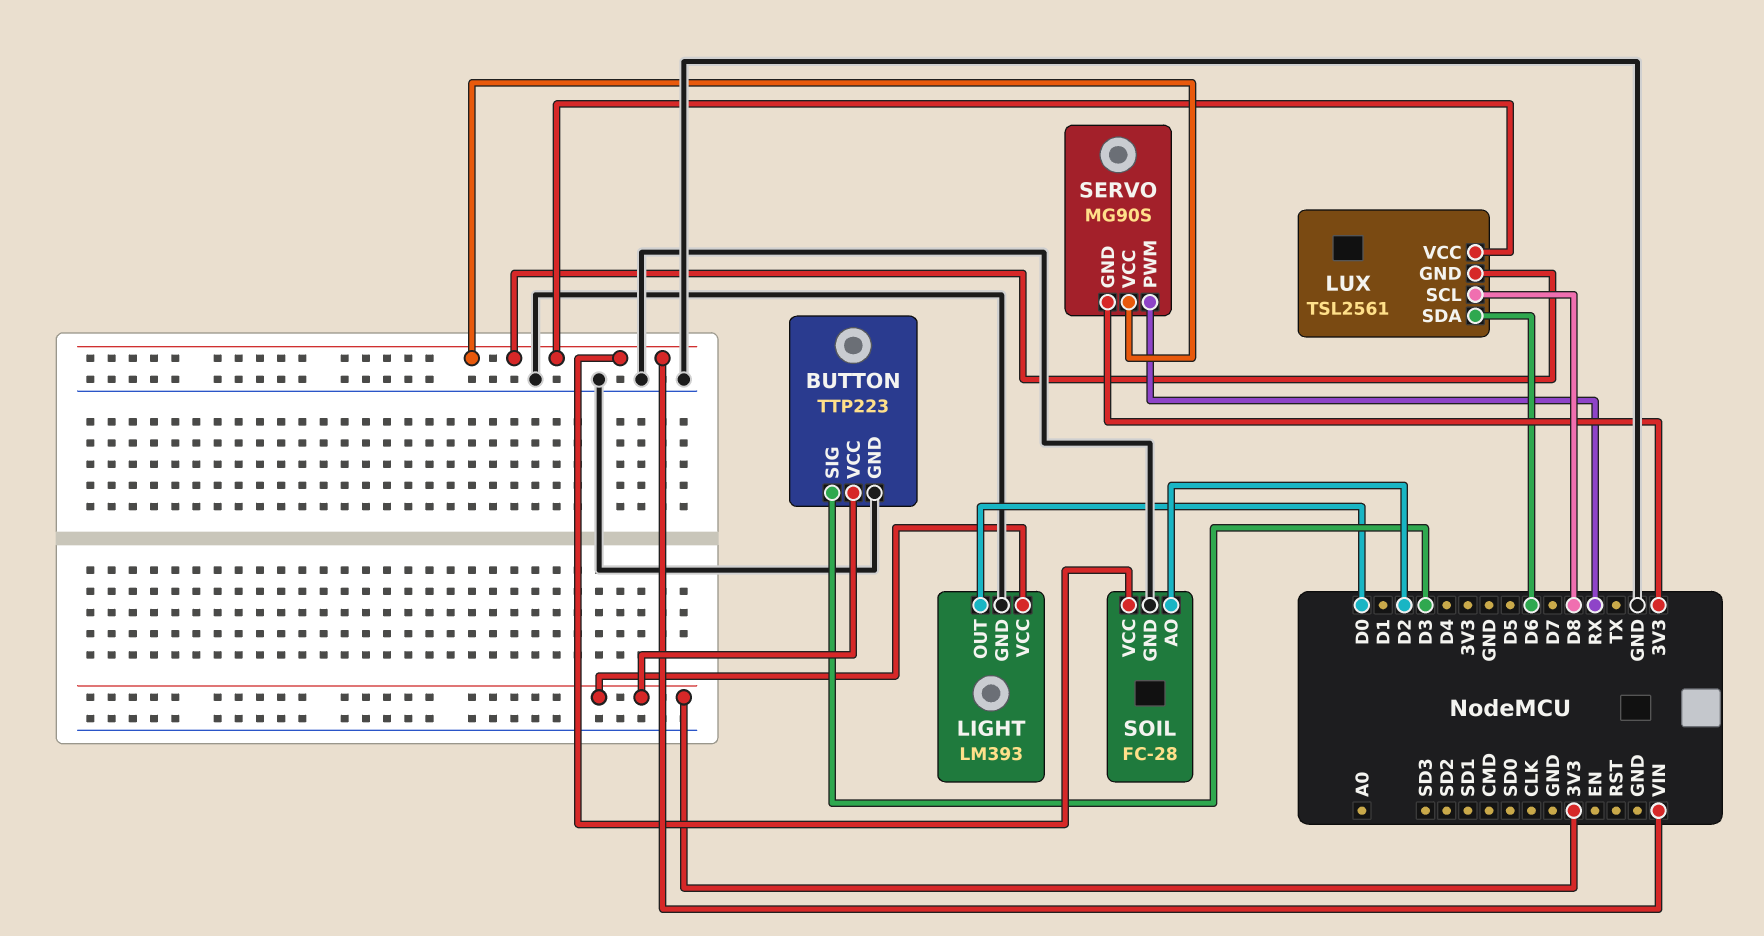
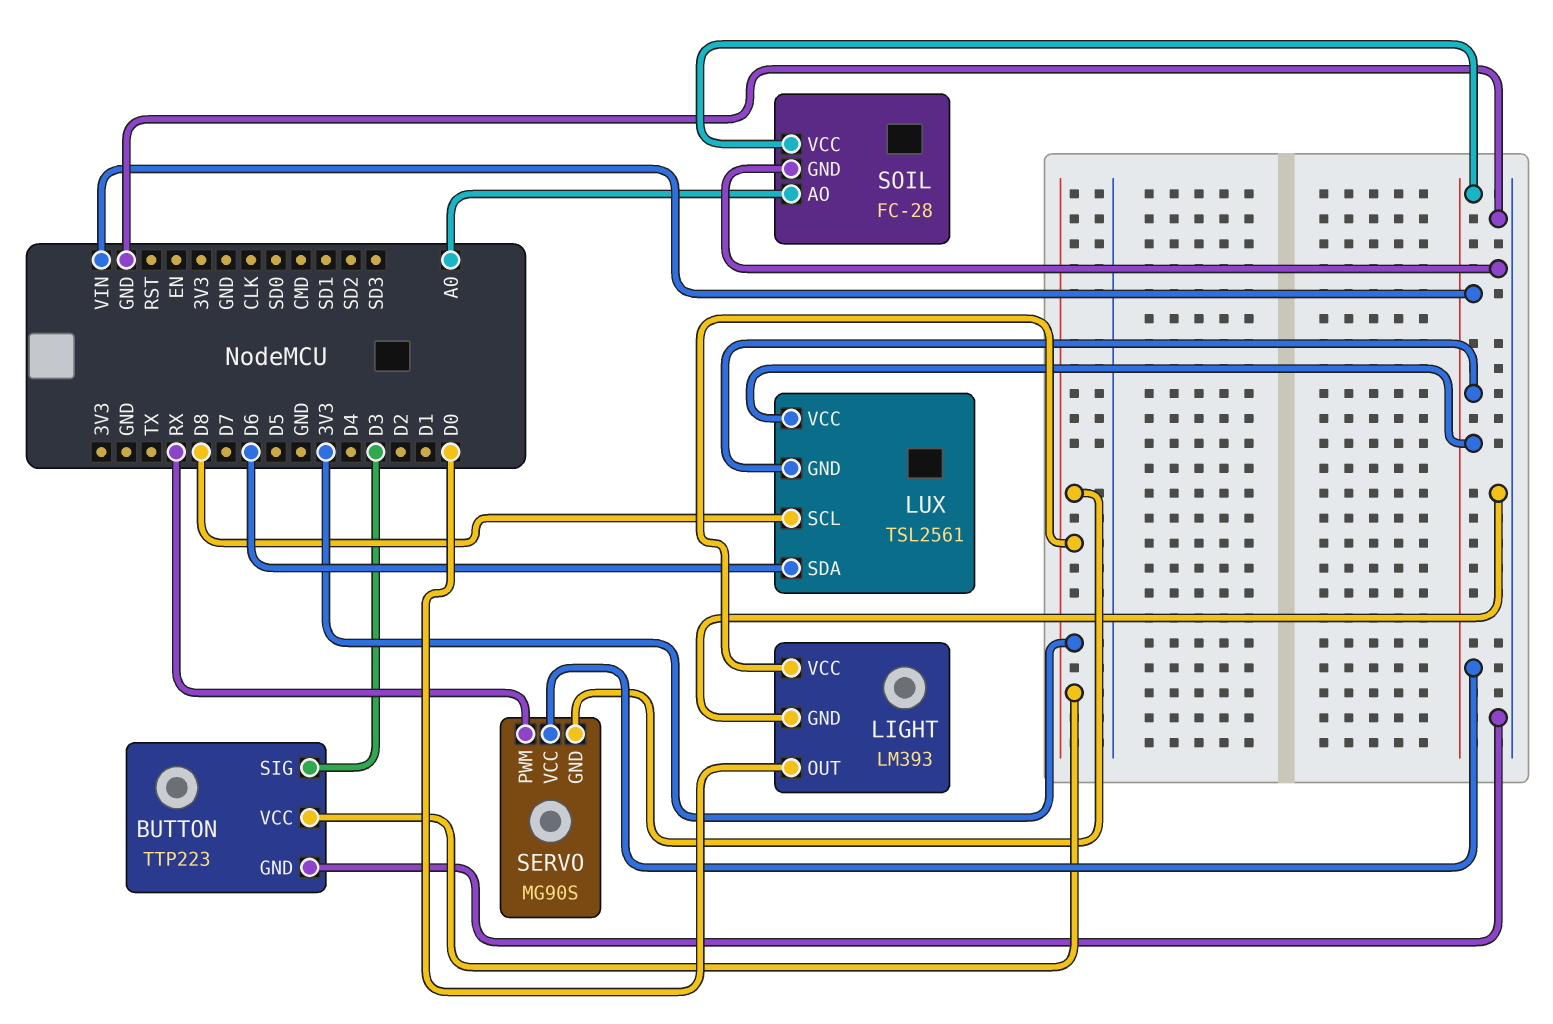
SOIL pin AO: D2 -> A0

